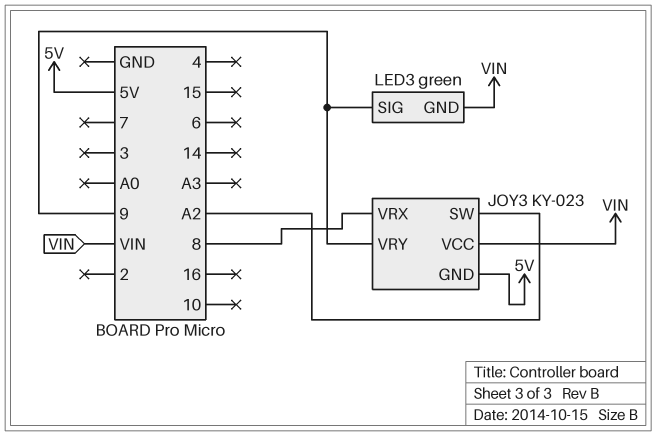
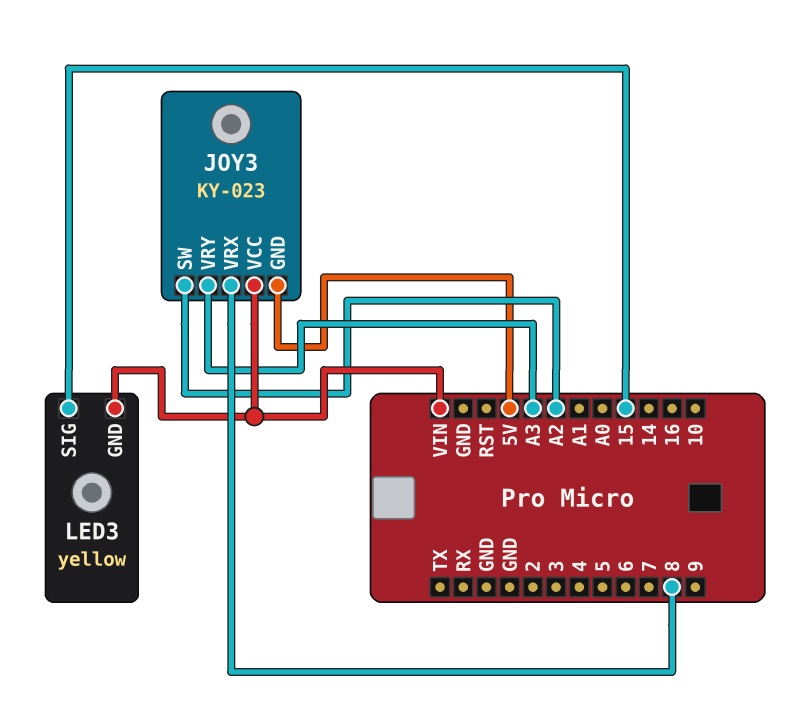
JOY3 pin VRY: 9 -> A3
LED3: green -> yellow
LED3 pin SIG: 9 -> 15

